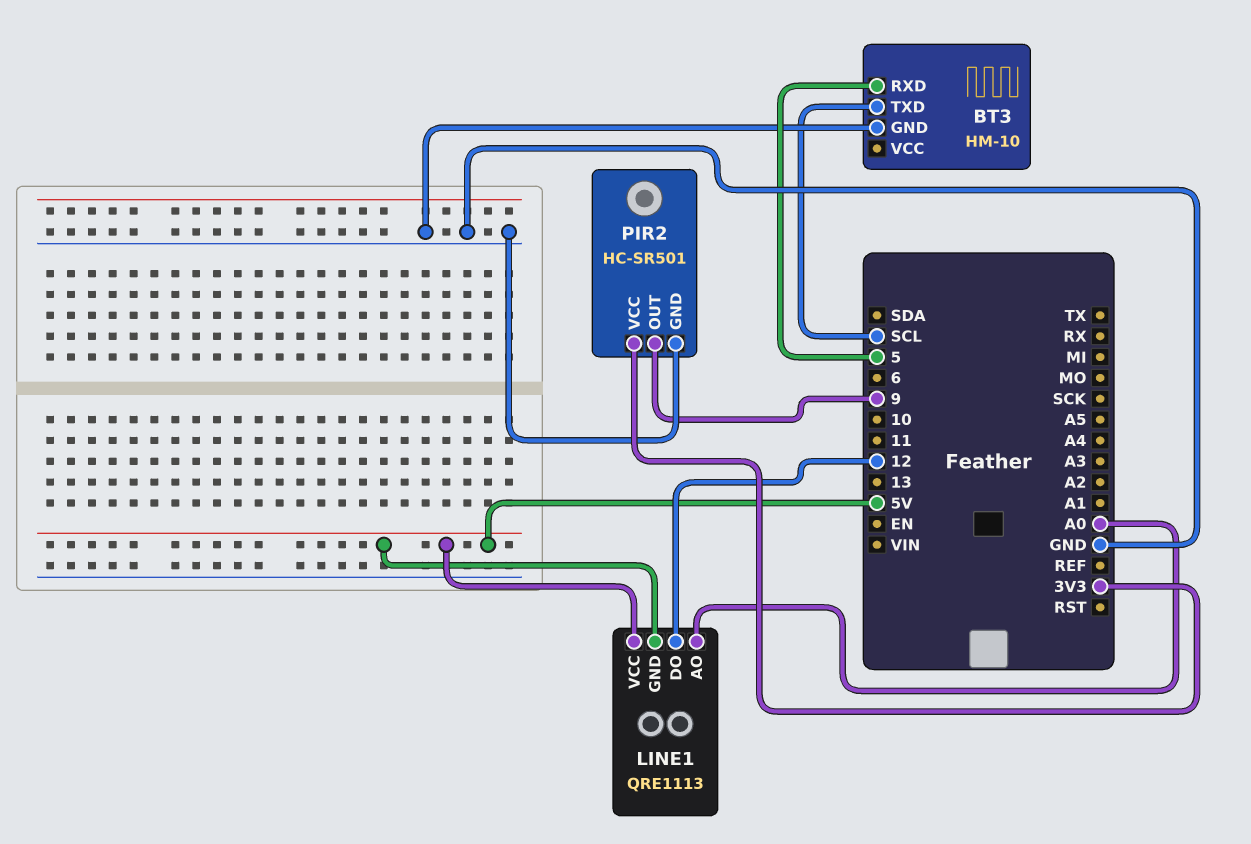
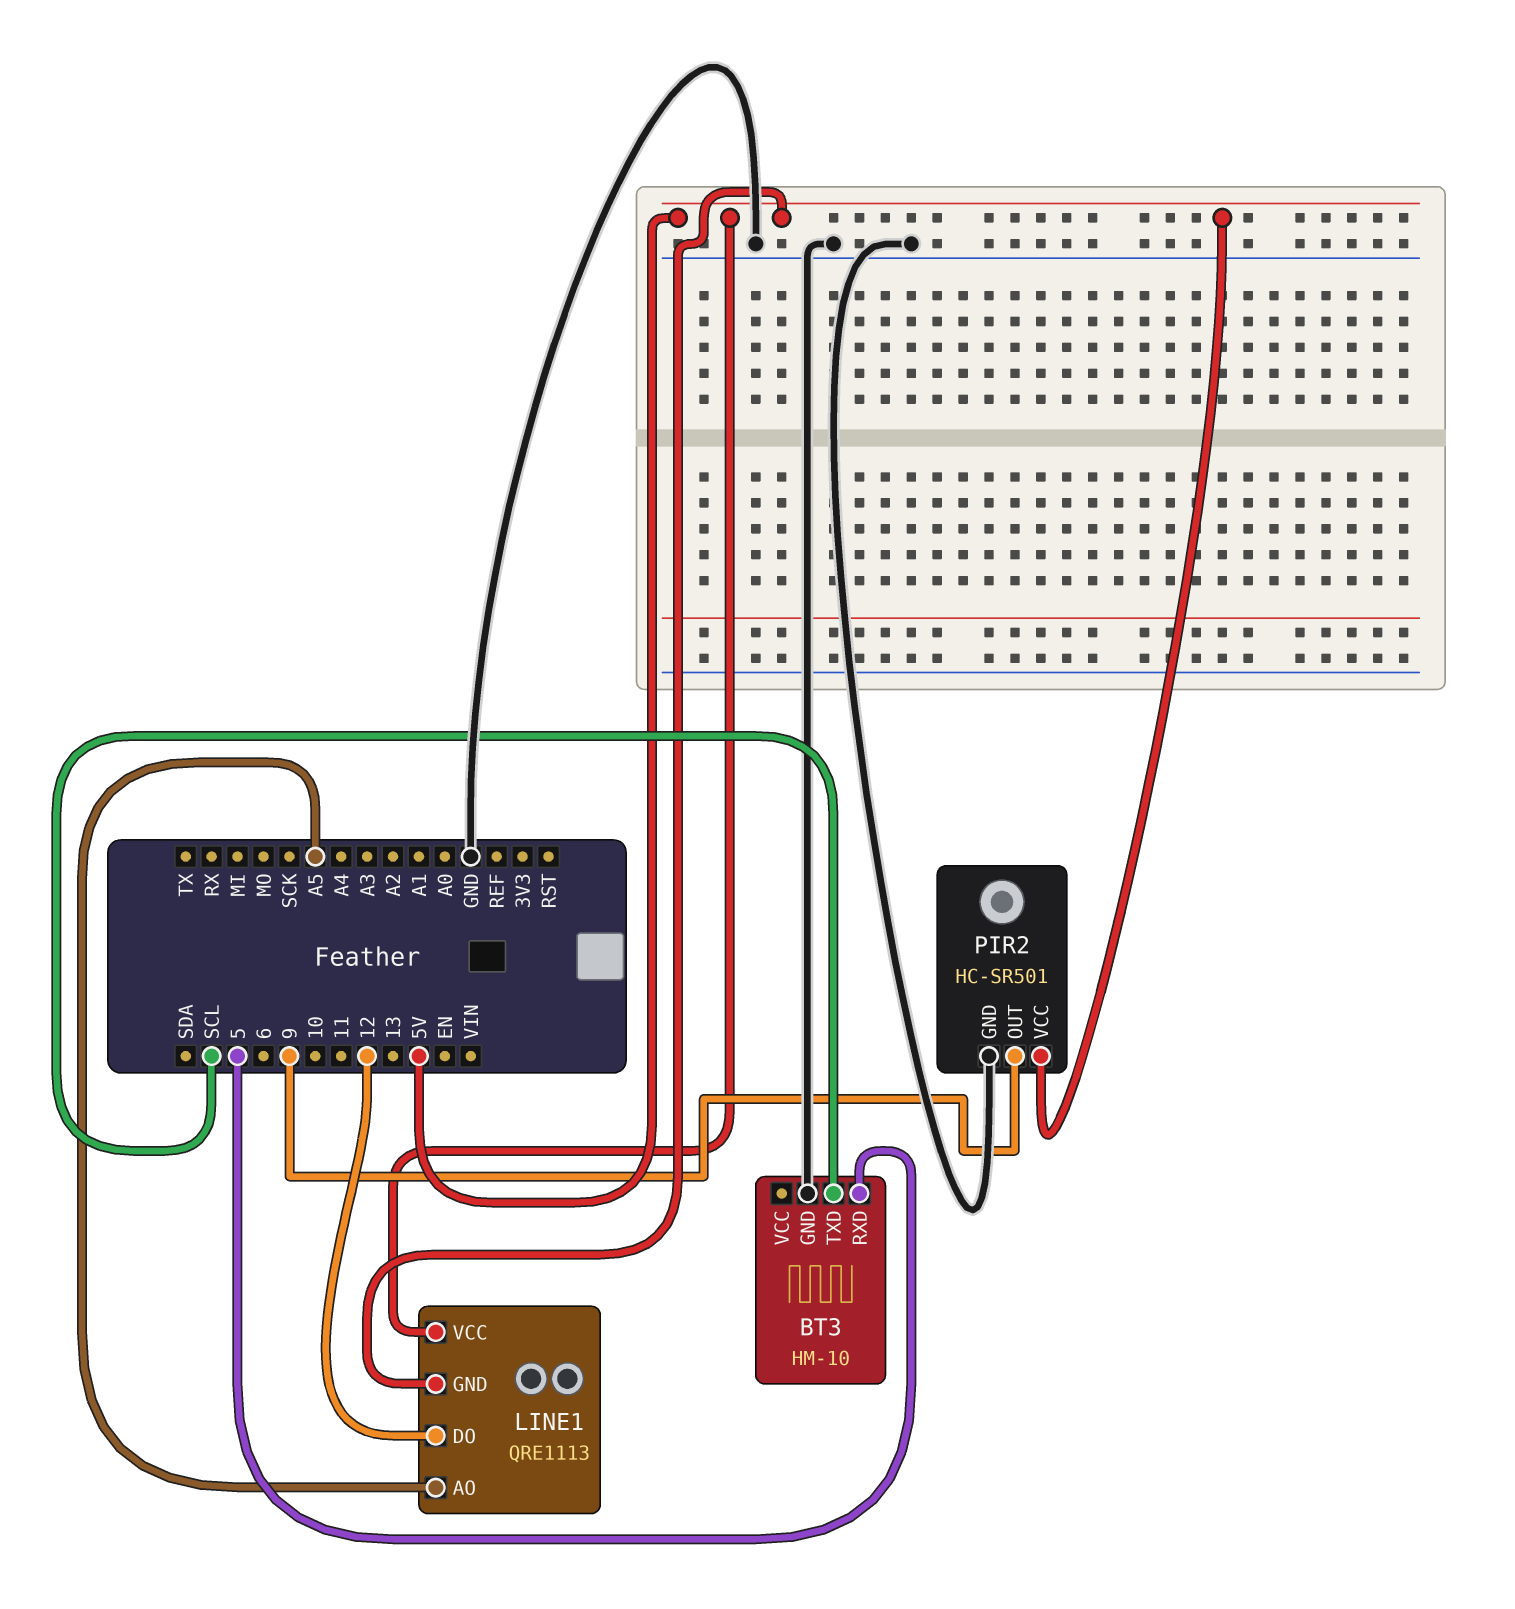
LINE1 pin AO: A0 -> A5
PIR2 pin VCC: 3V3 -> 5V

